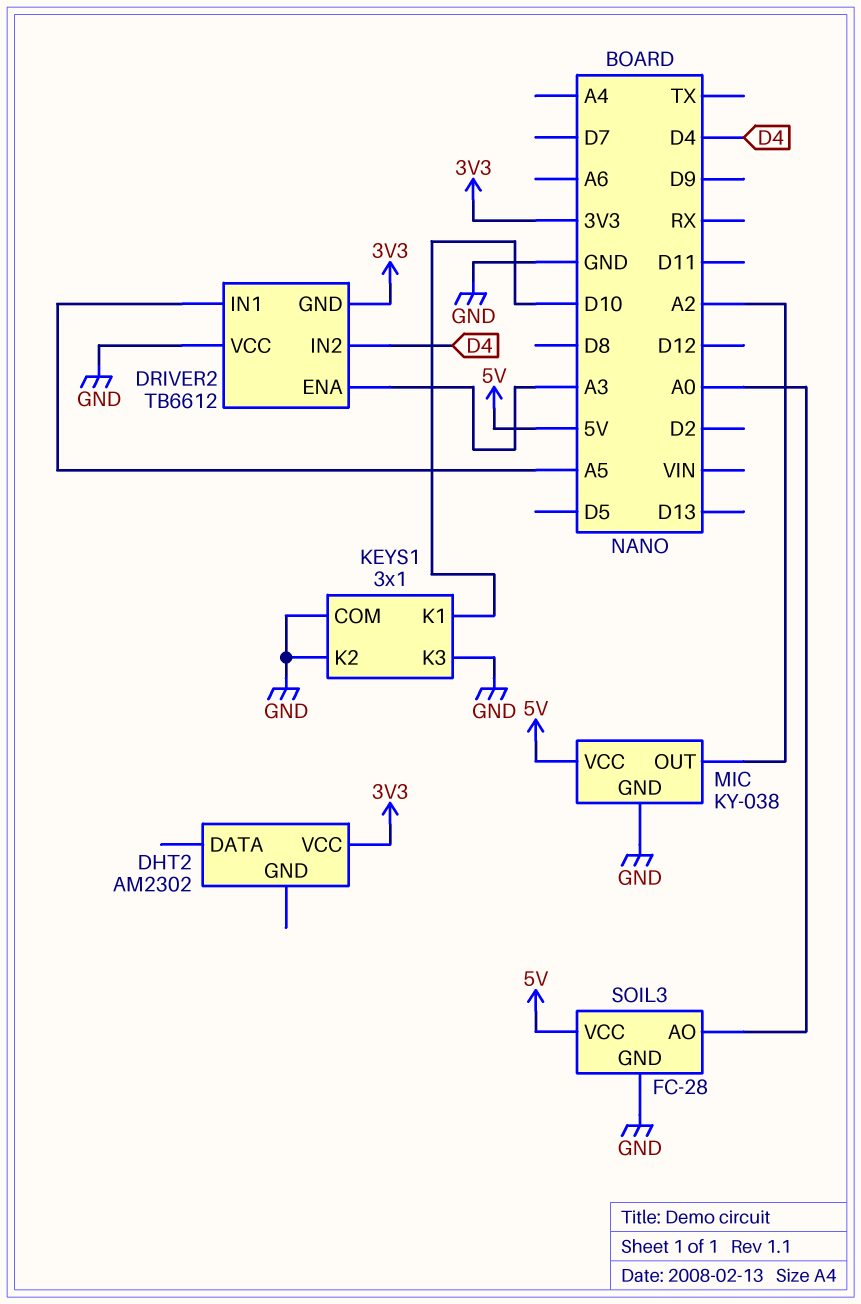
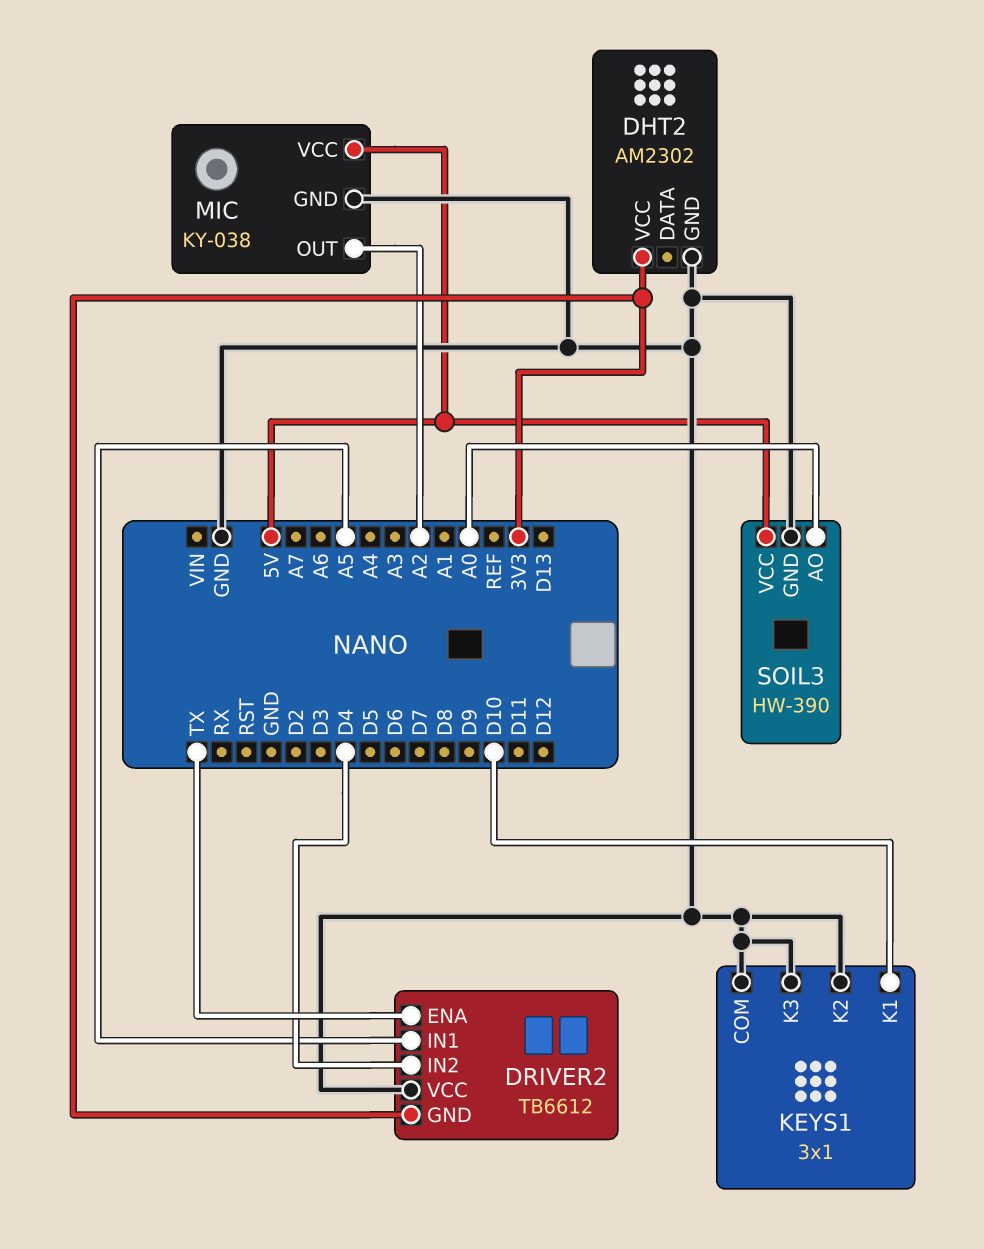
DHT2 pin GND: none -> GND
DRIVER2 pin ENA: A3 -> TX
SOIL3: FC-28 -> HW-390

